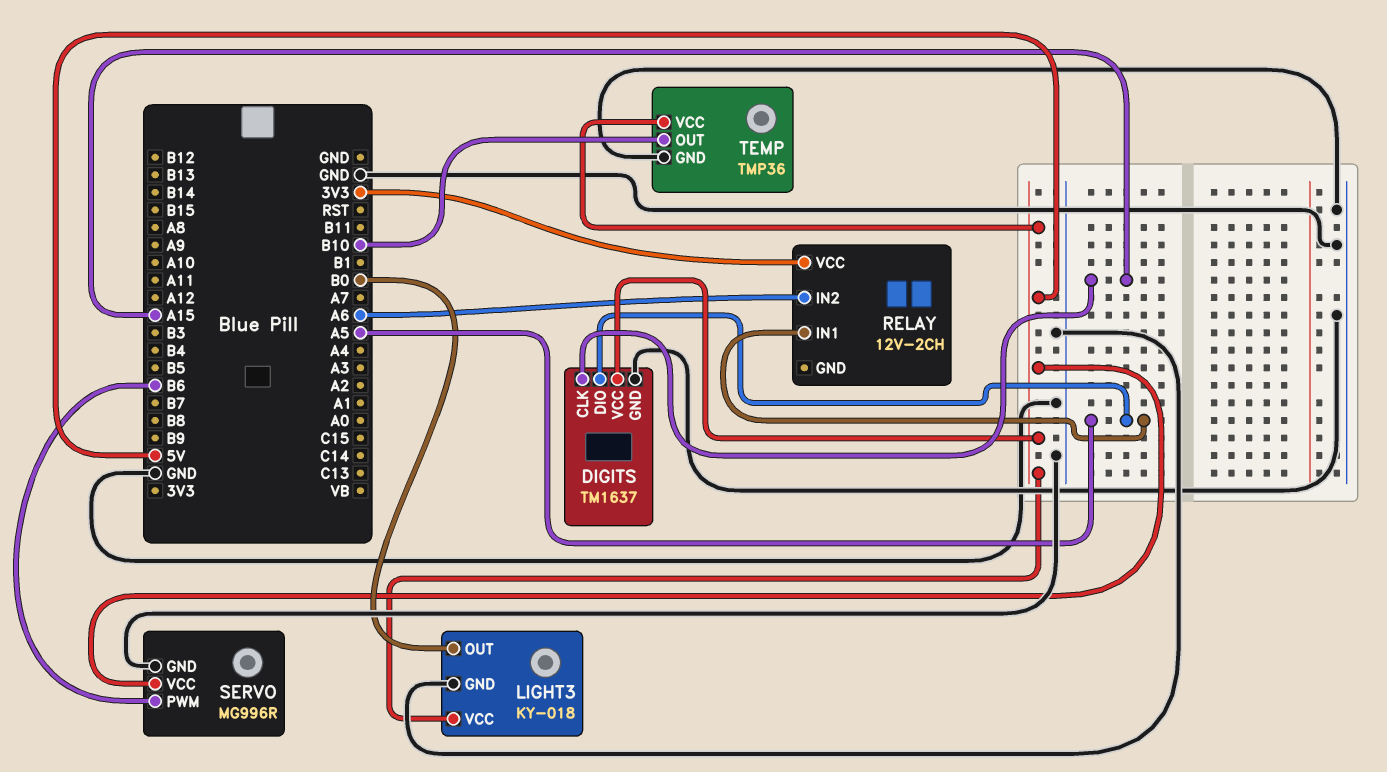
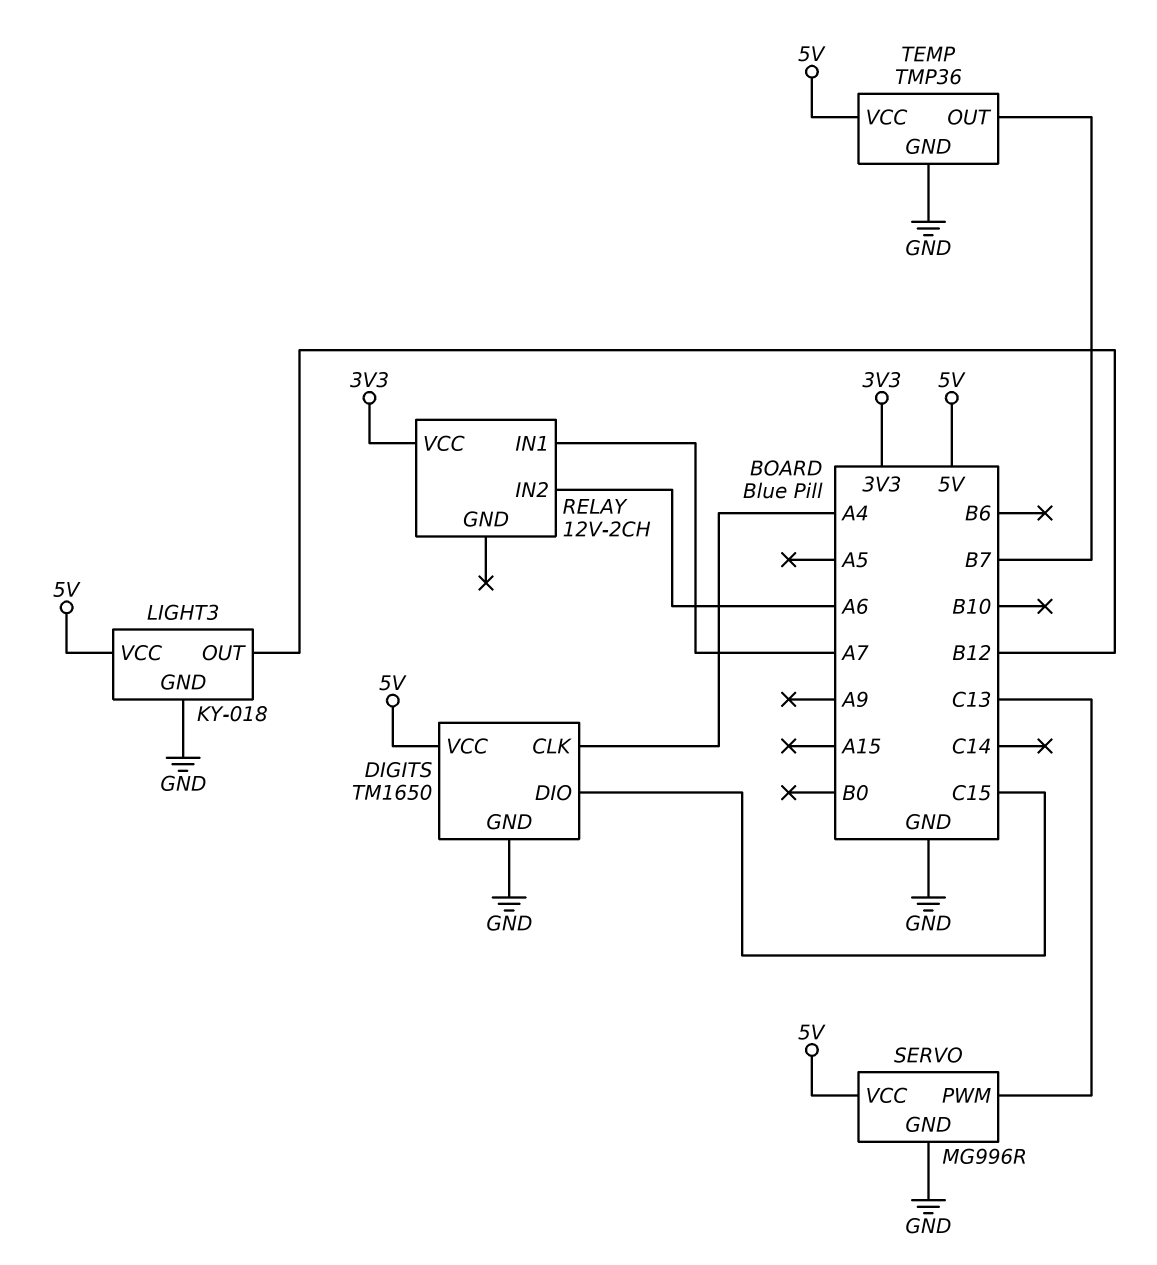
DIGITS: TM1637 -> TM1650
DIGITS pin CLK: A15 -> A4
DIGITS pin DIO: A5 -> C15
LIGHT3 pin OUT: B0 -> B12
RELAY pin IN1: A5 -> A7
SERVO pin PWM: B6 -> C13
TEMP pin OUT: B10 -> B7

